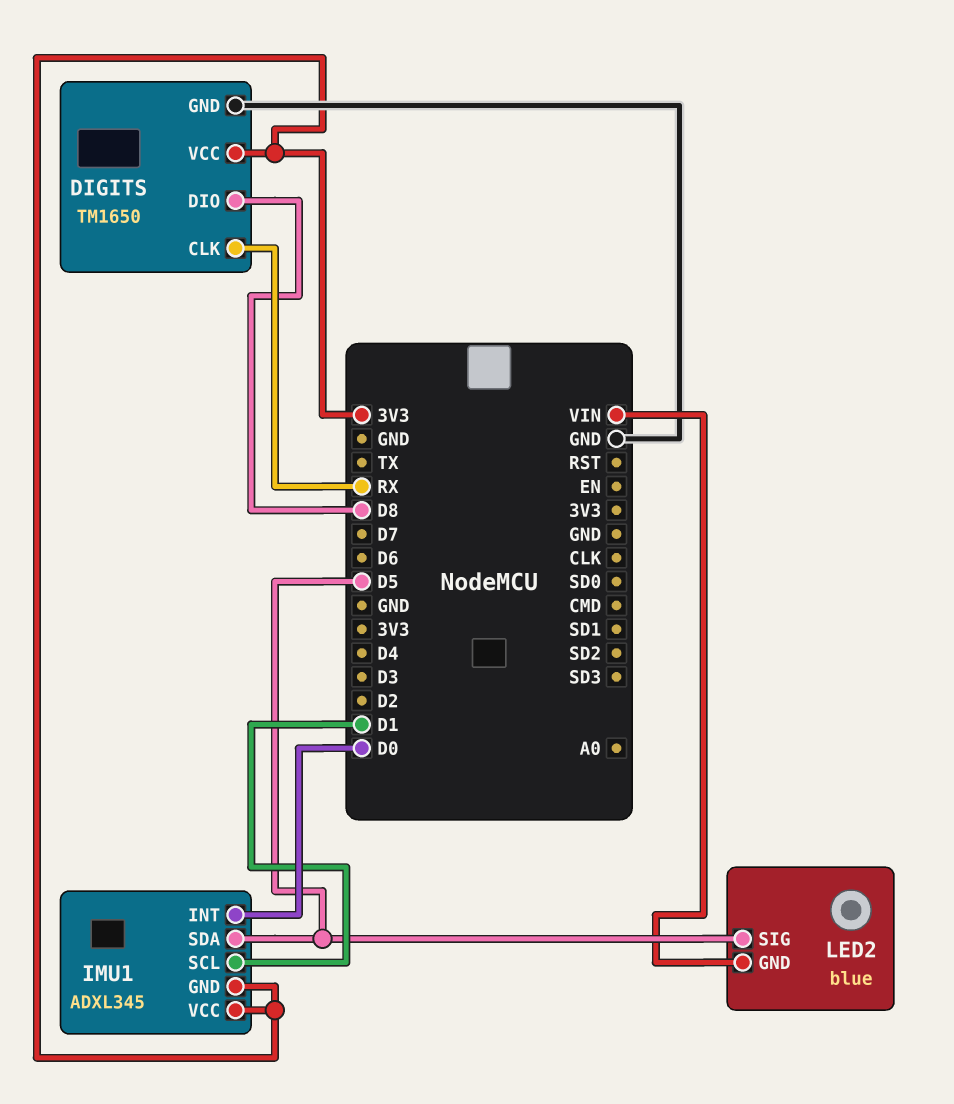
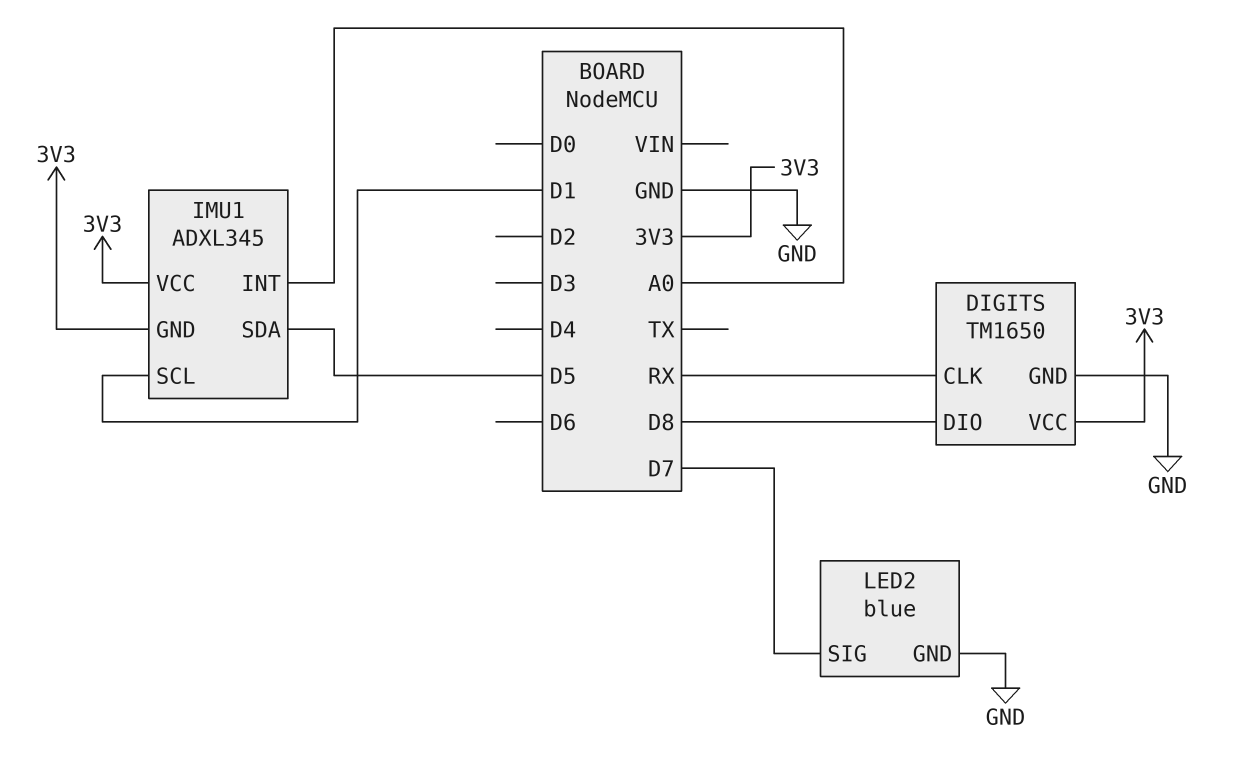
IMU1 pin INT: D0 -> A0
LED2 pin GND: VIN -> GND
LED2 pin SIG: D5 -> D7

